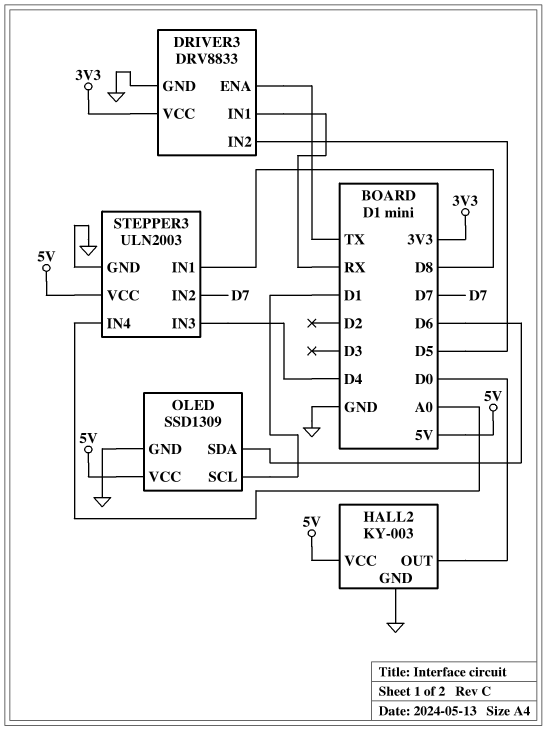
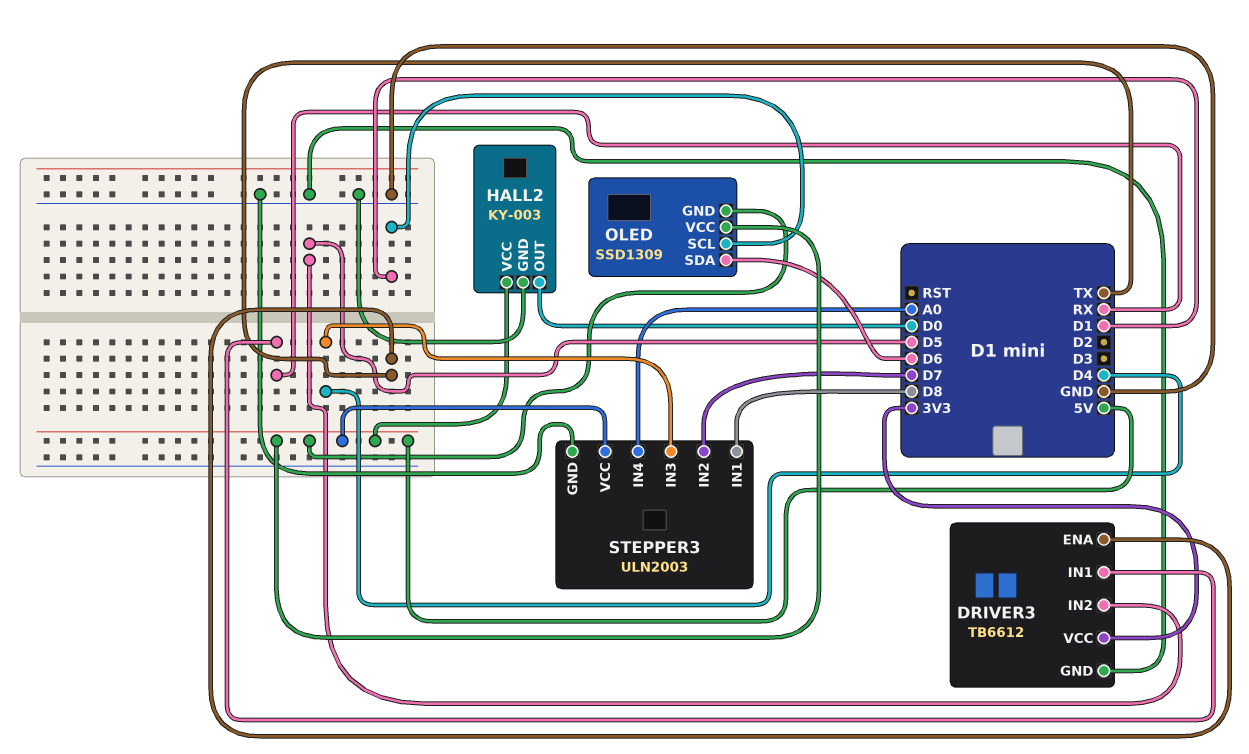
DRIVER3: DRV8833 -> TB6612
OLED pin GND: GND -> 5V

